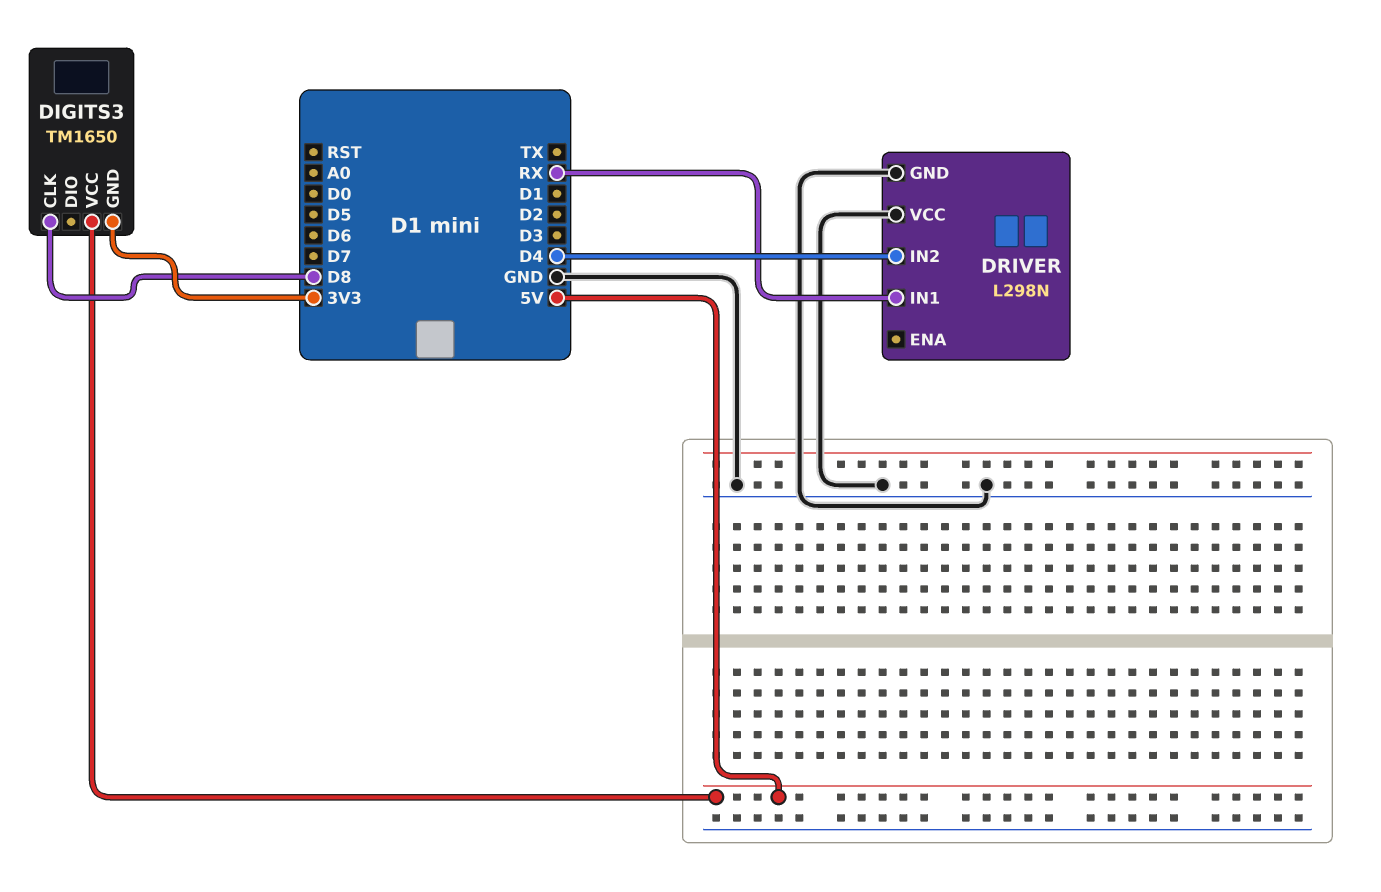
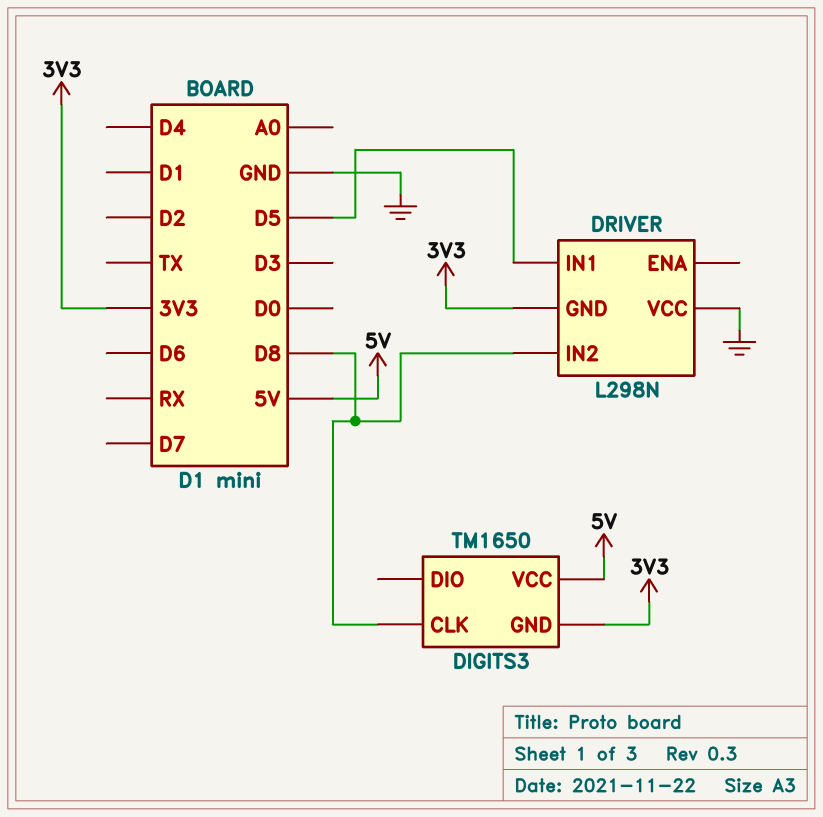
DRIVER pin GND: GND -> 3V3
DRIVER pin IN1: RX -> D5
DRIVER pin IN2: D4 -> D8

